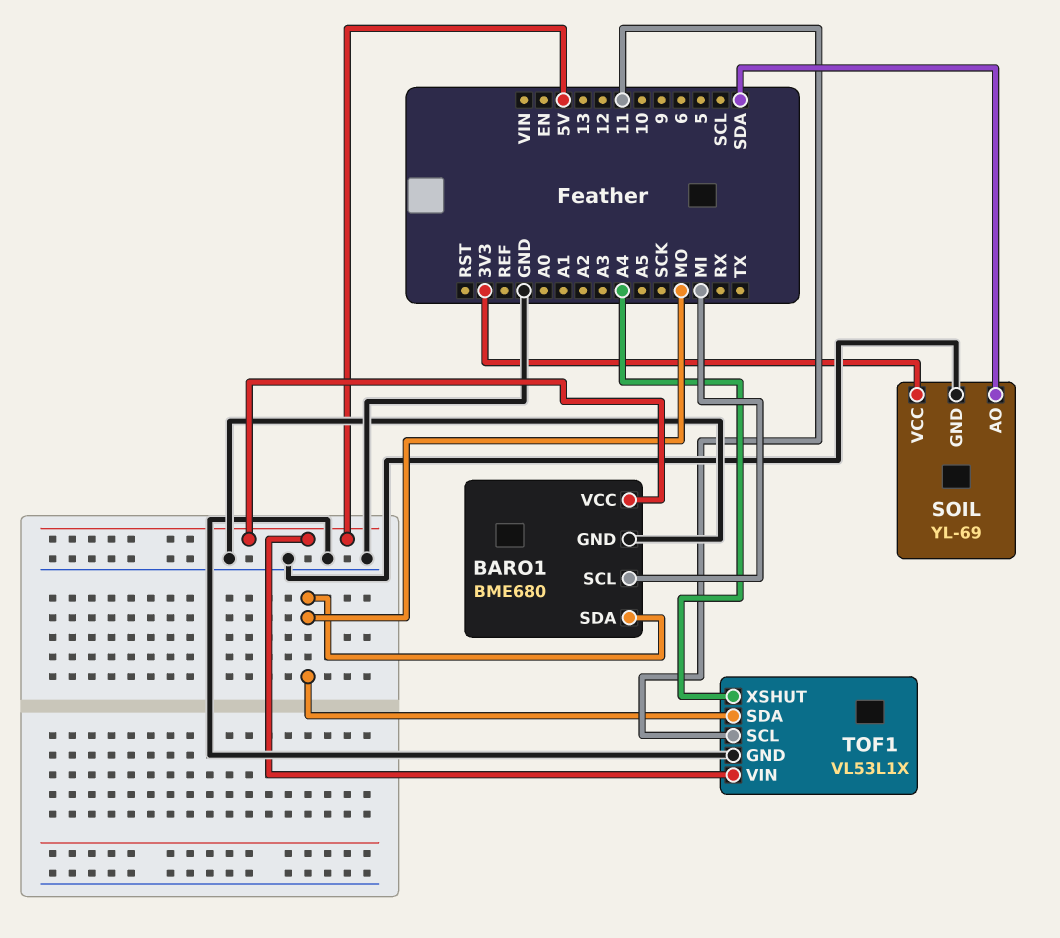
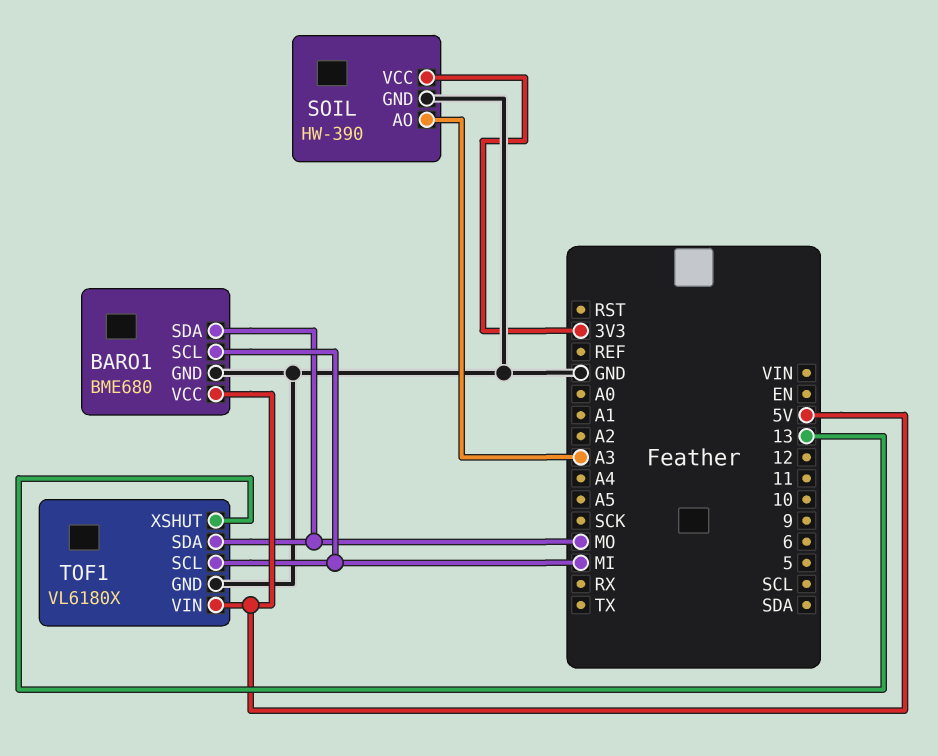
SOIL: YL-69 -> HW-390
SOIL pin AO: SDA -> A3
TOF1: VL53L1X -> VL6180X
TOF1 pin SCL: 11 -> MI
TOF1 pin XSHUT: A4 -> 13

